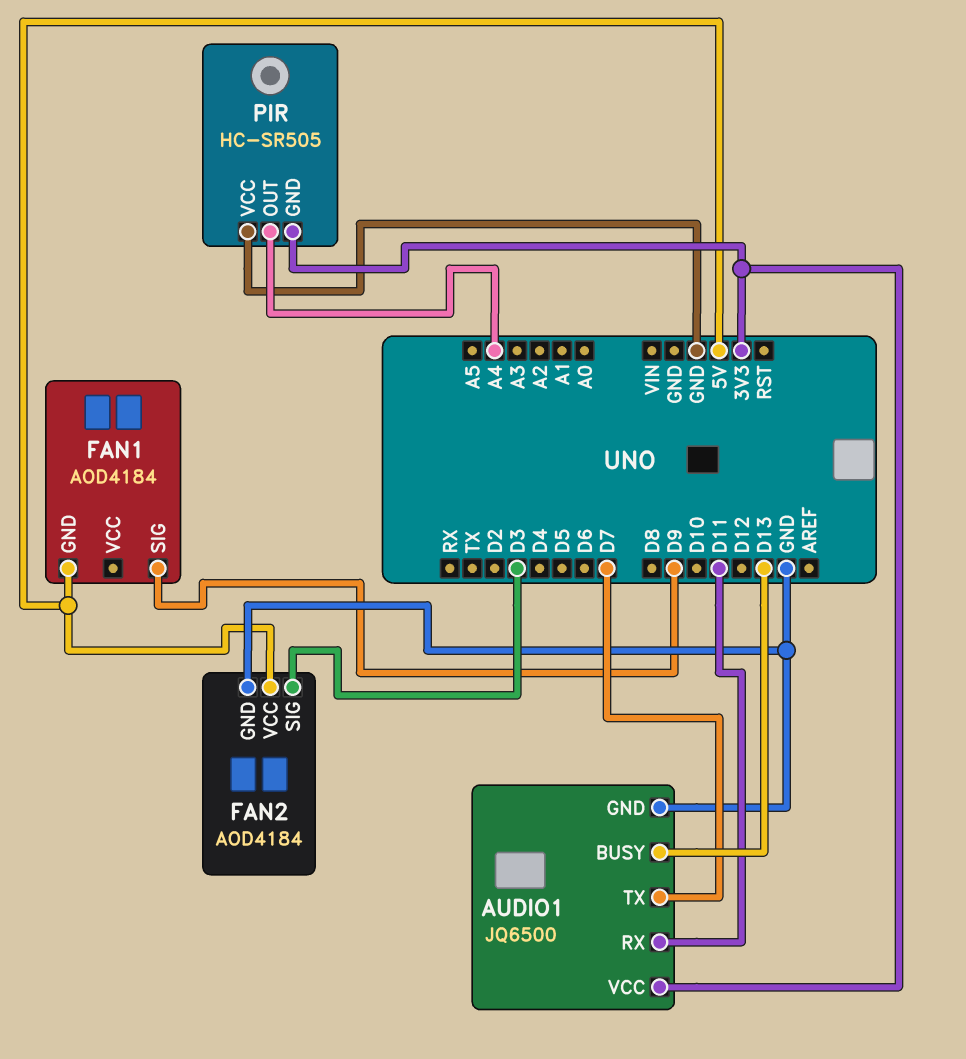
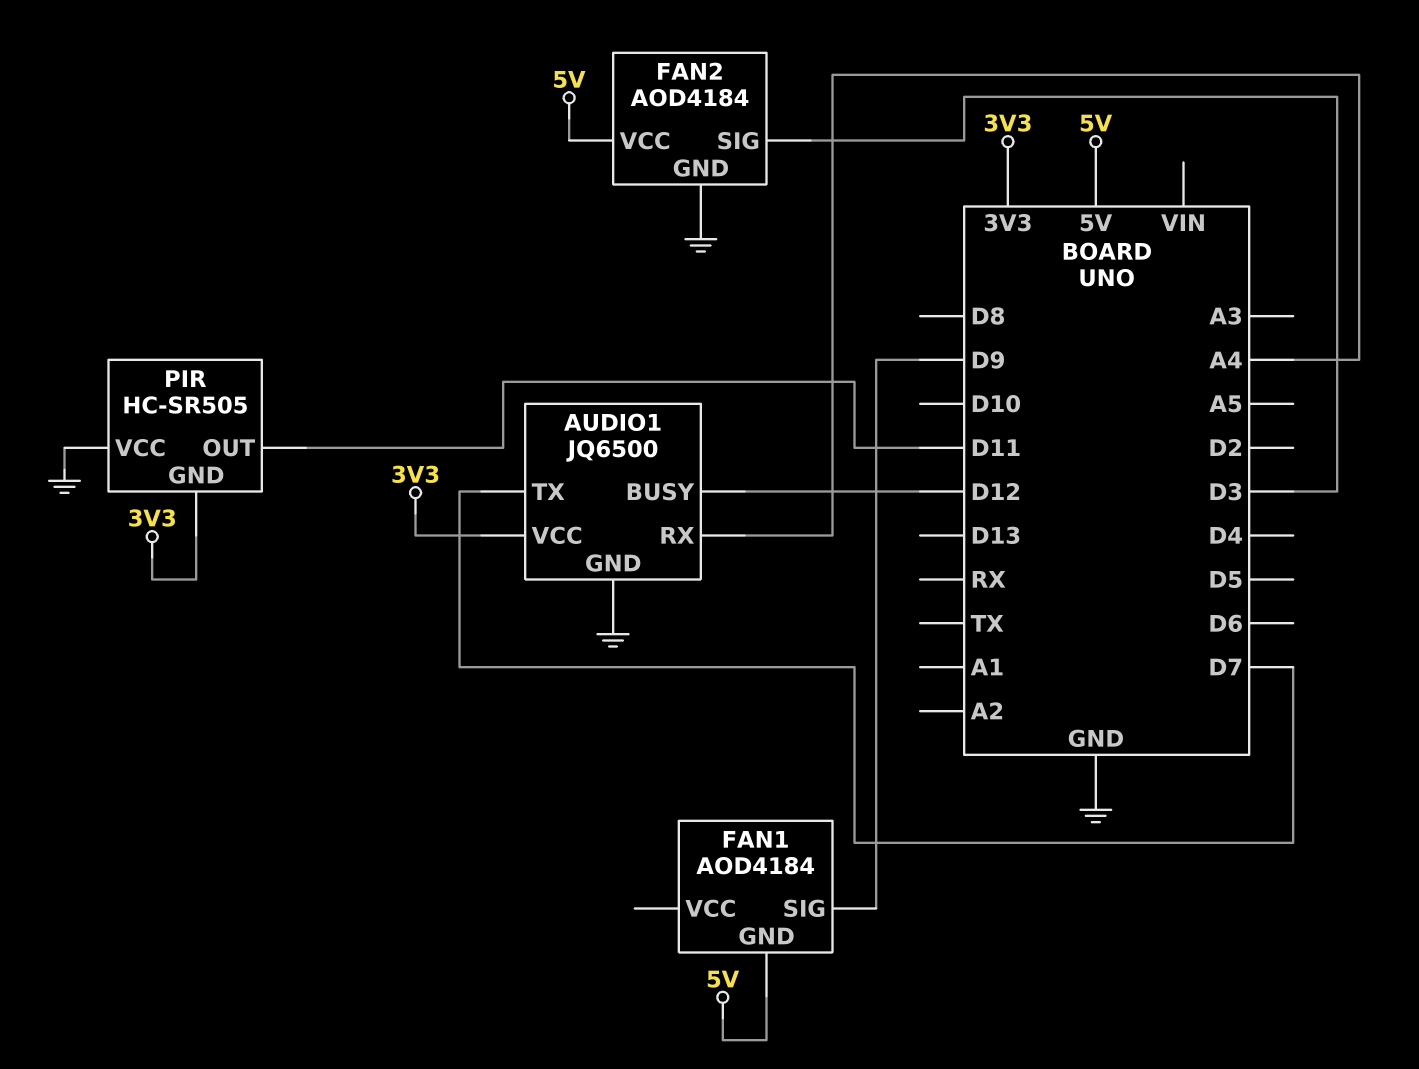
AUDIO1 pin BUSY: D13 -> D12
AUDIO1 pin RX: D11 -> A4
PIR pin OUT: A4 -> D11

